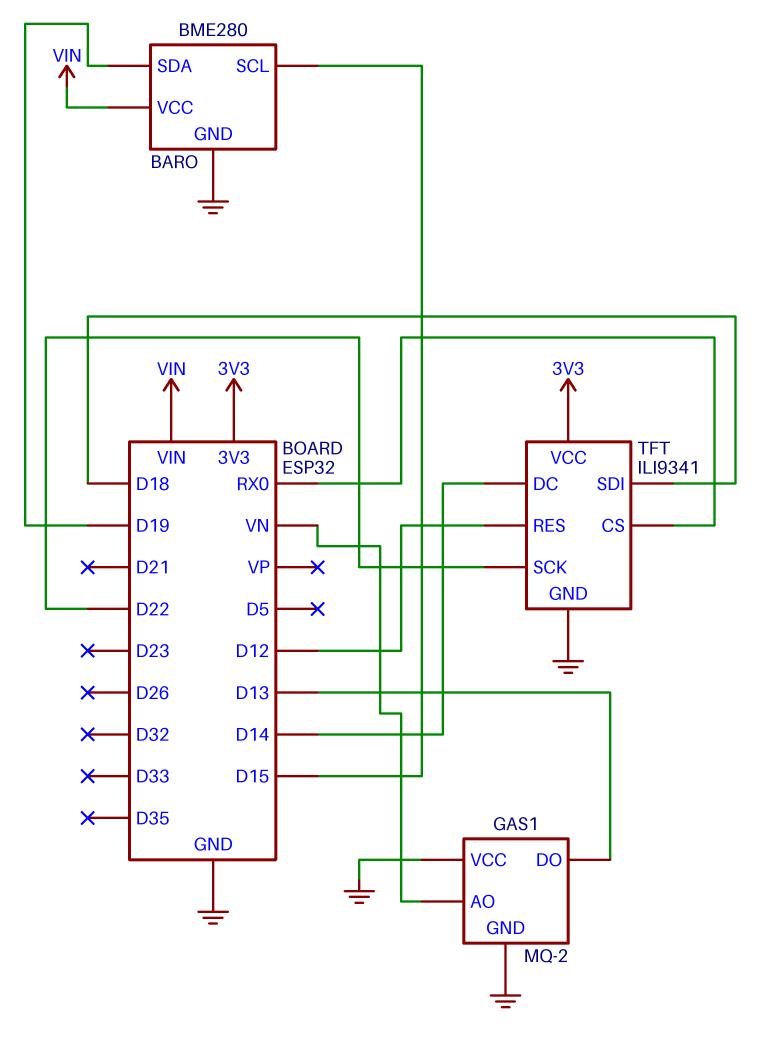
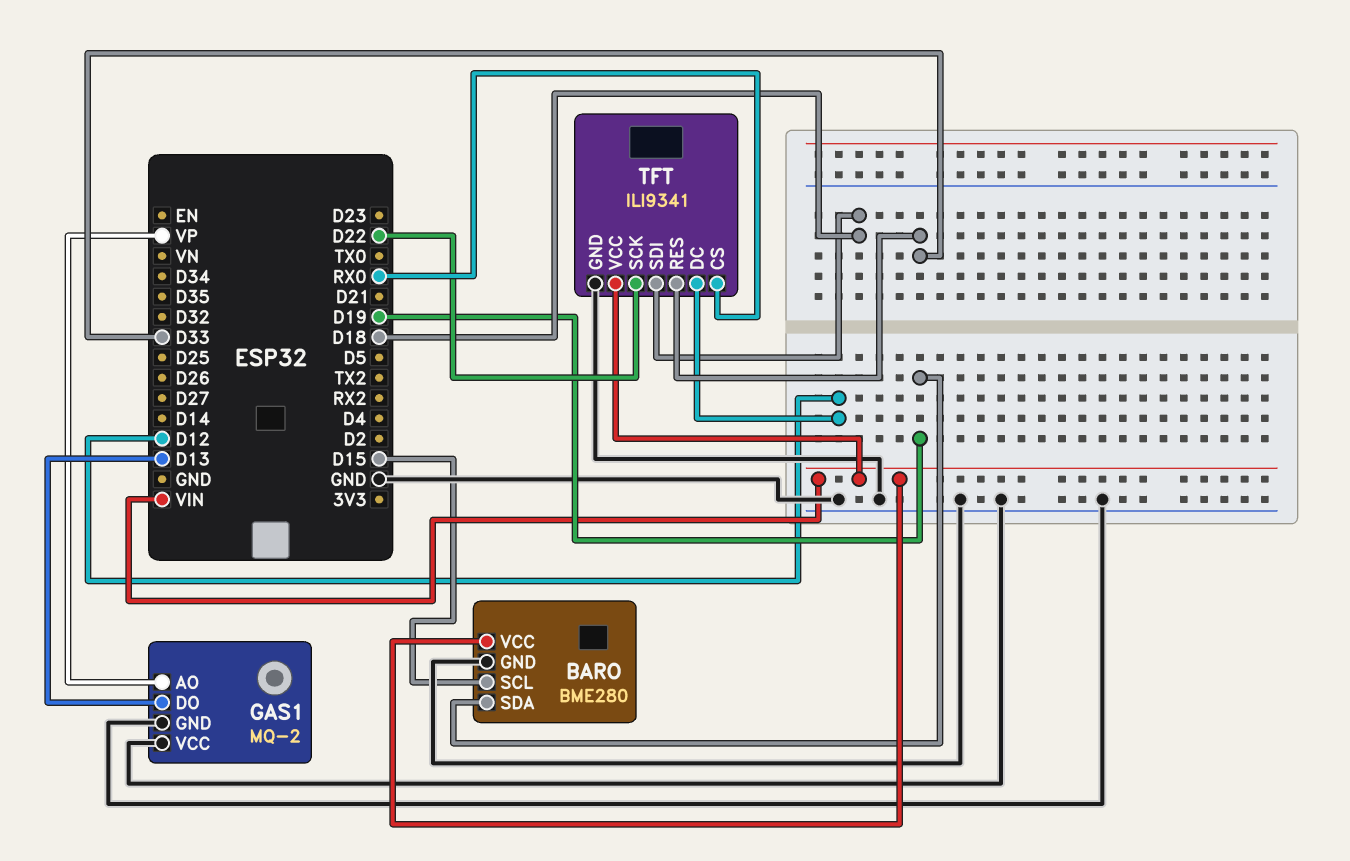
GAS1 pin AO: VN -> VP
TFT pin DC: D14 -> D12
TFT pin RES: D12 -> D33
TFT pin VCC: 3V3 -> VIN

